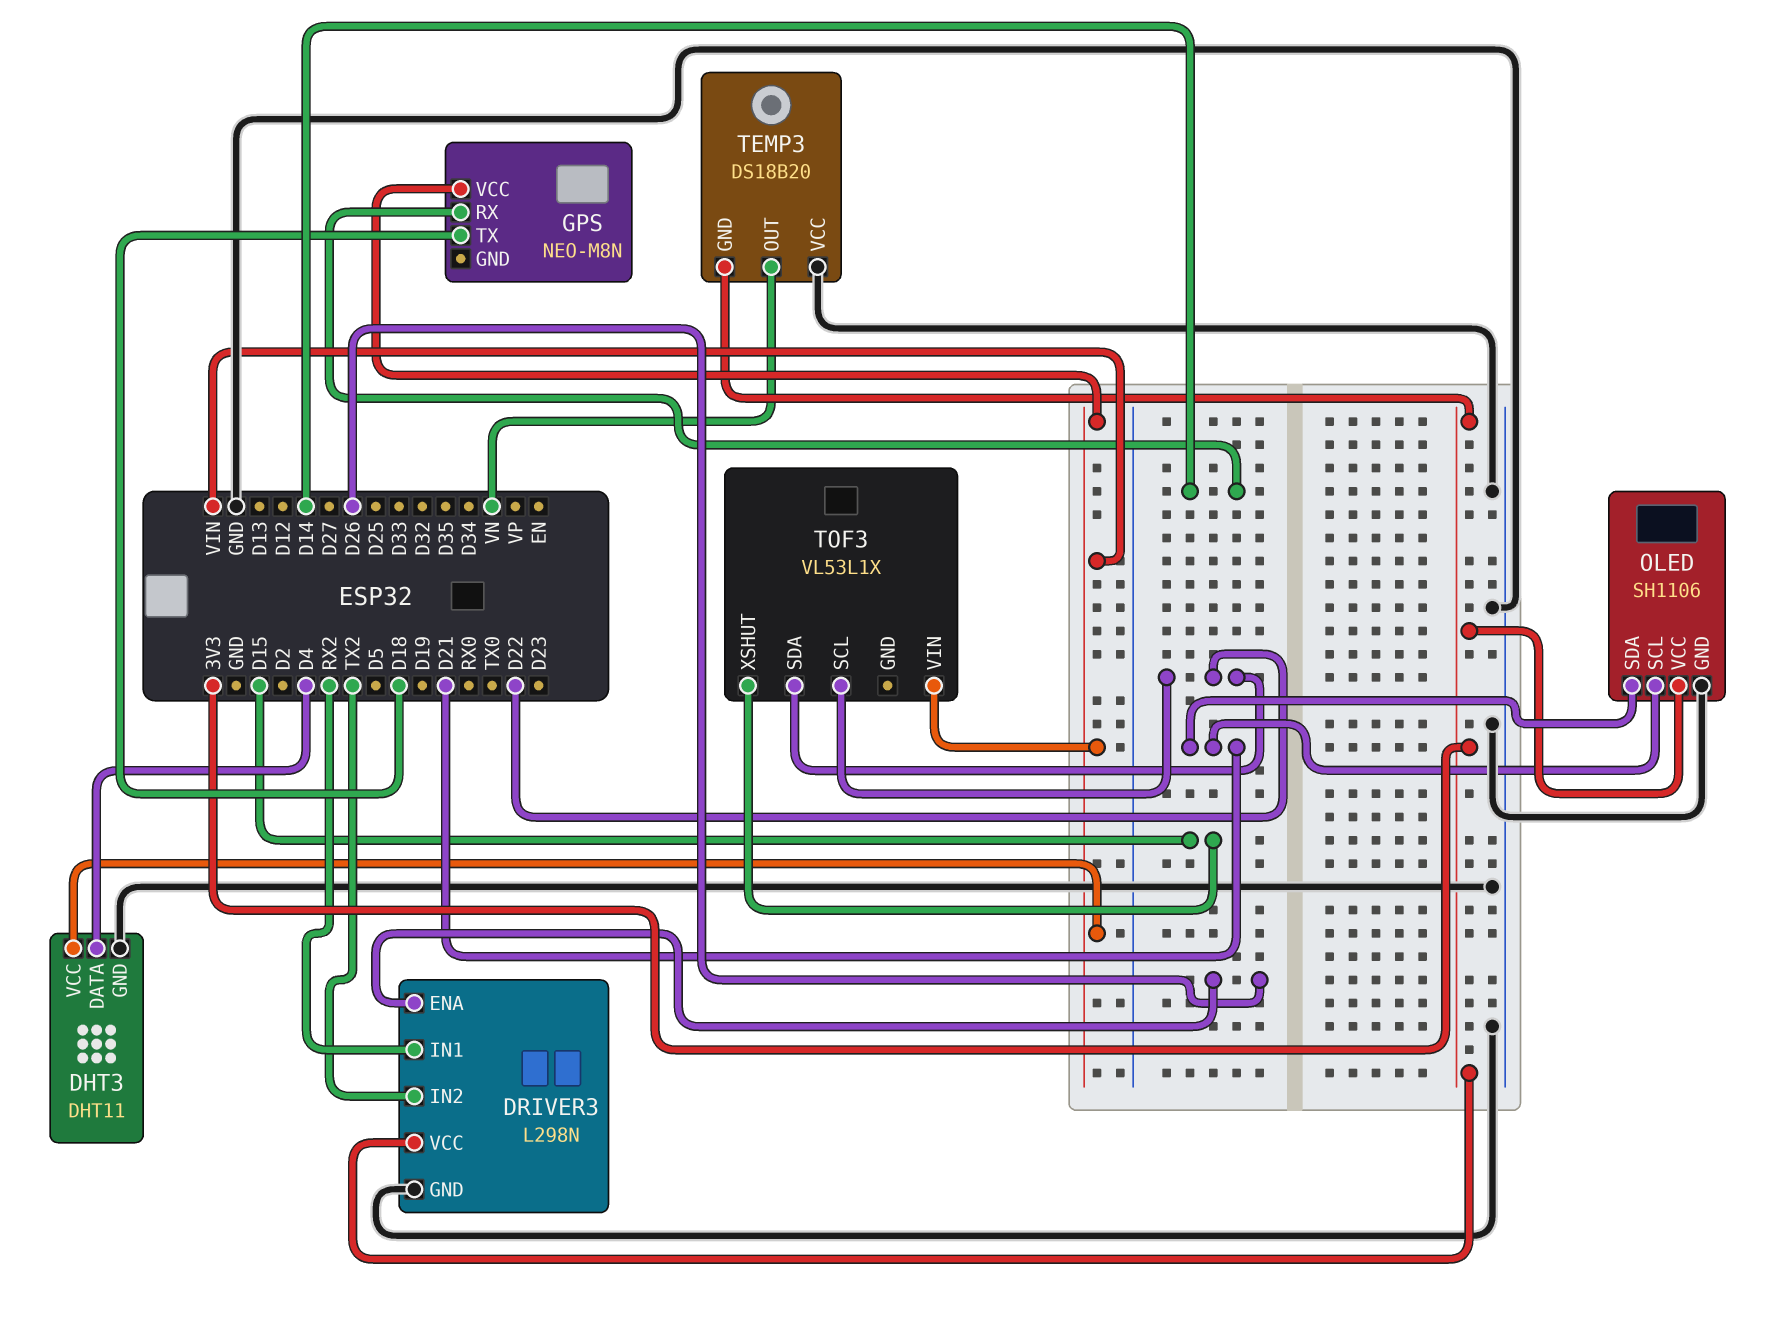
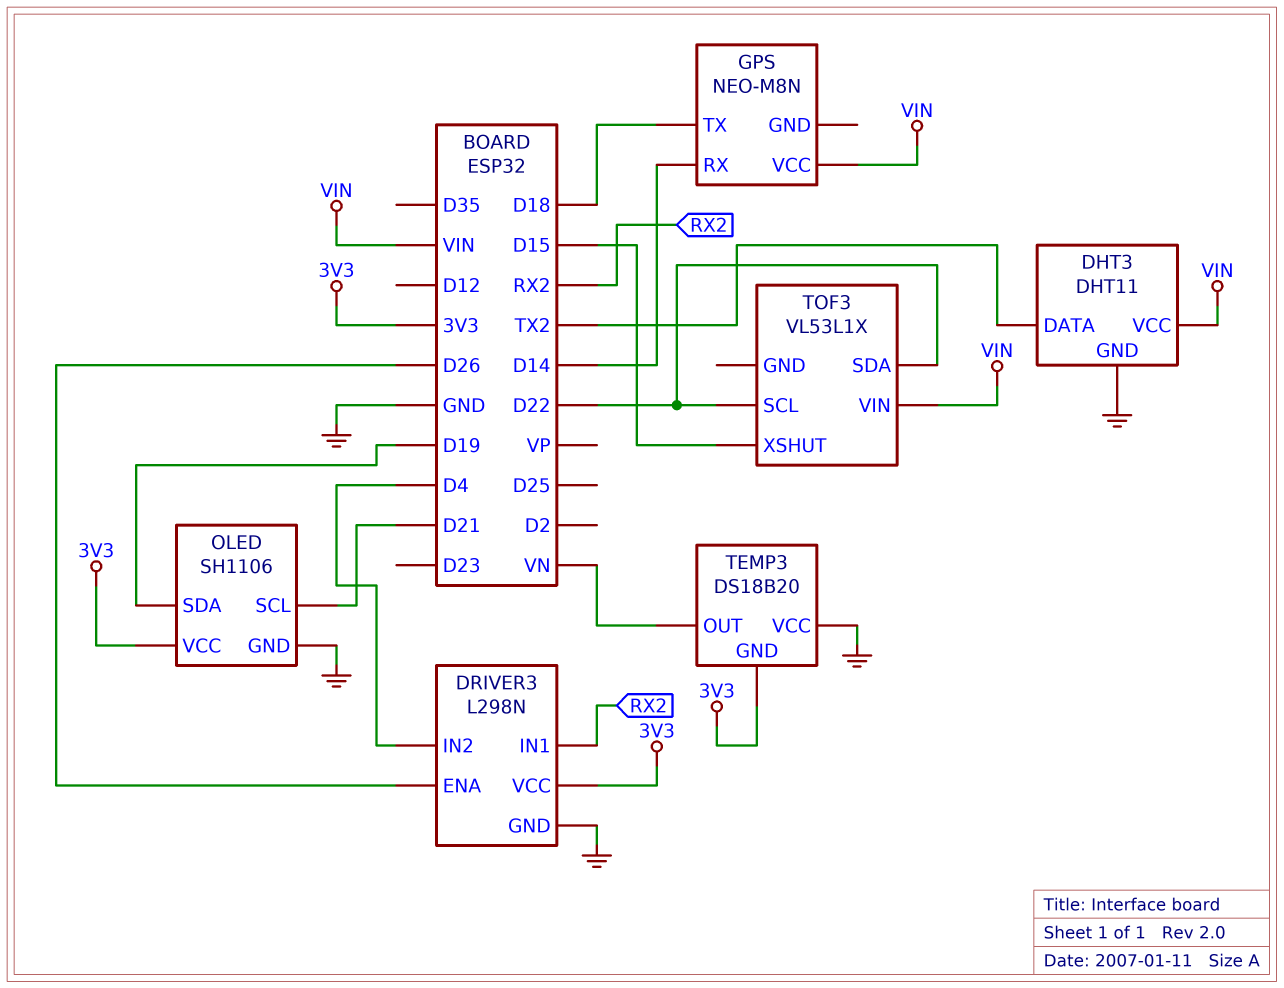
DHT3 pin DATA: D4 -> TX2
DRIVER3 pin IN2: TX2 -> D4
OLED pin SDA: D21 -> D19

